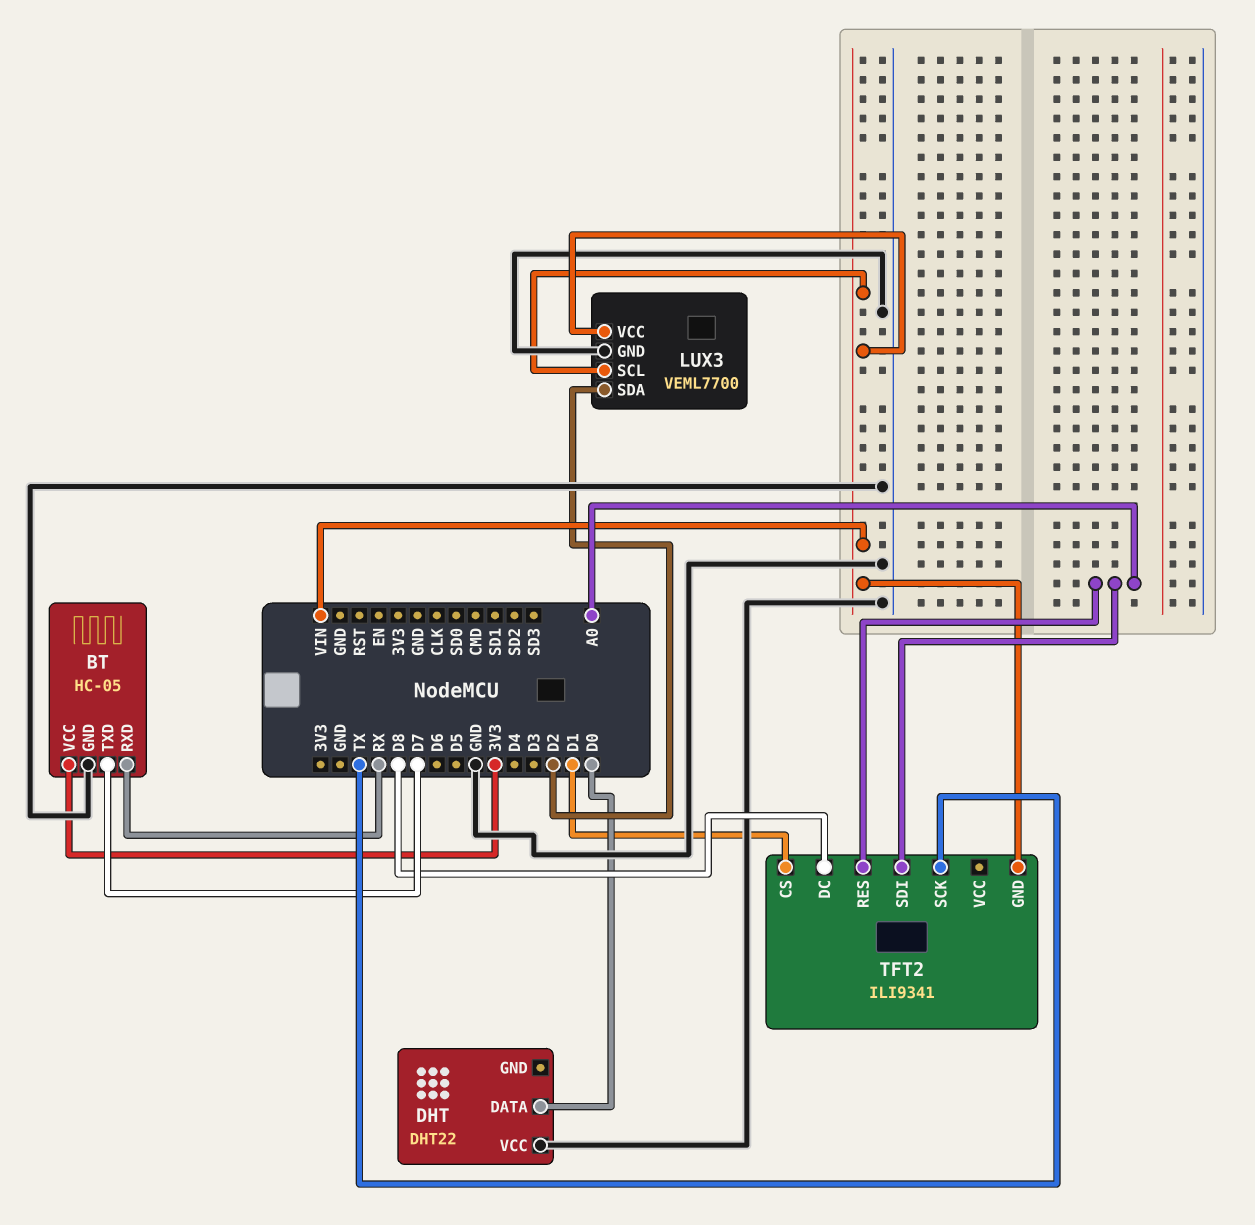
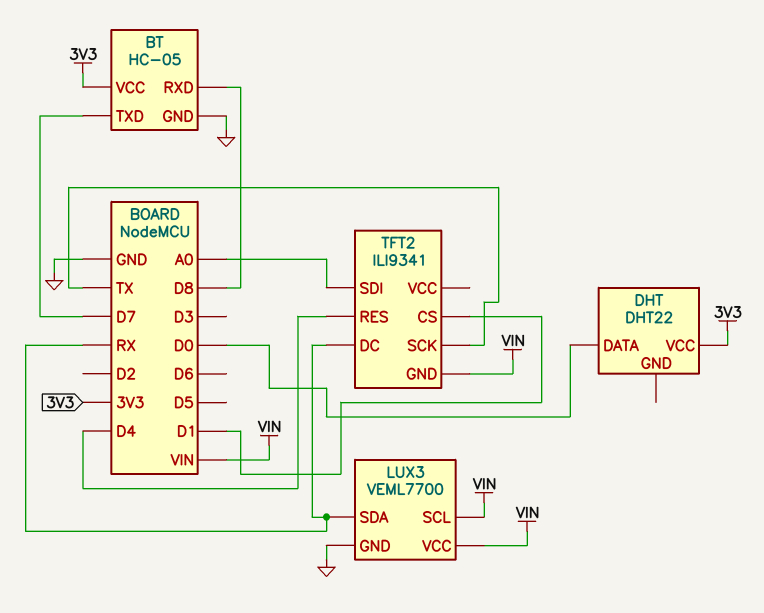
BT pin RXD: RX -> D8
DHT pin VCC: GND -> 3V3
LUX3 pin SDA: D2 -> RX
TFT2 pin DC: D8 -> RX
TFT2 pin RES: A0 -> D4

